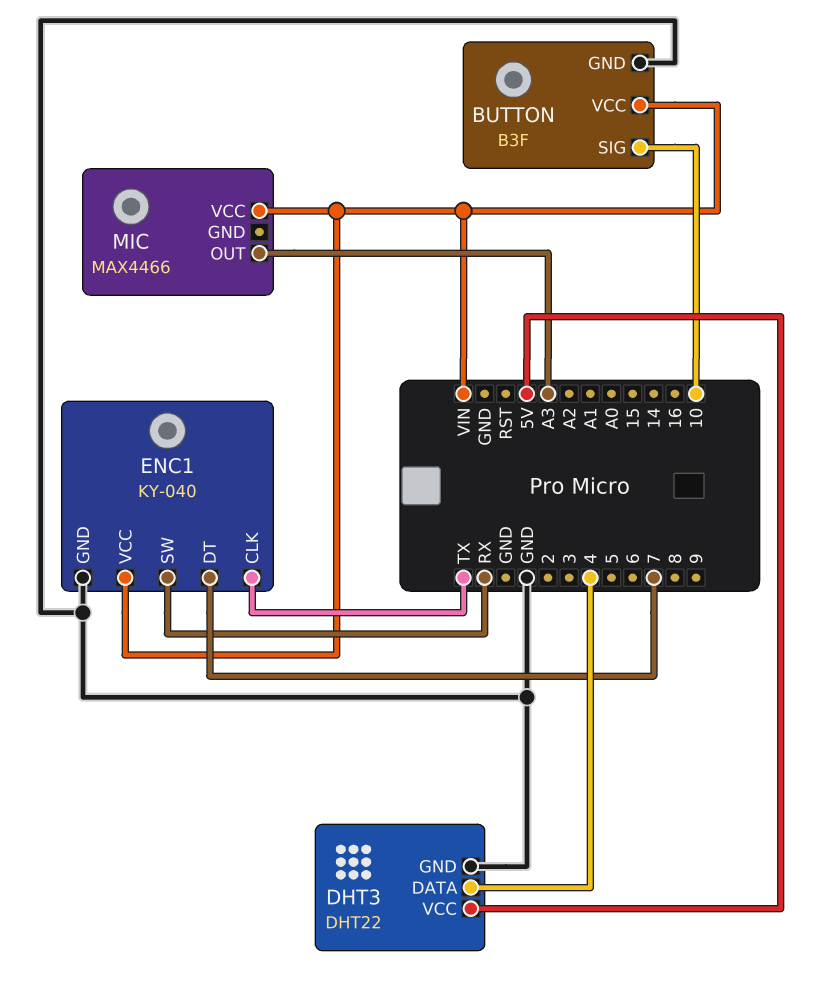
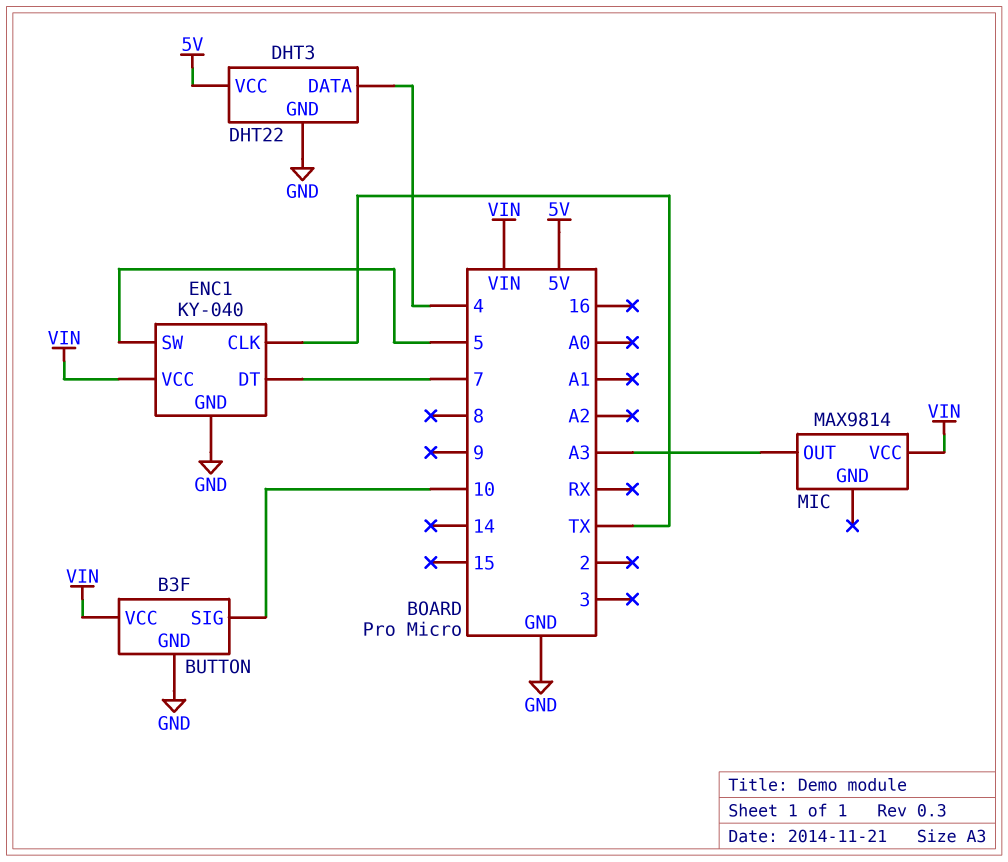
ENC1 pin SW: RX -> 5
MIC: MAX4466 -> MAX9814

